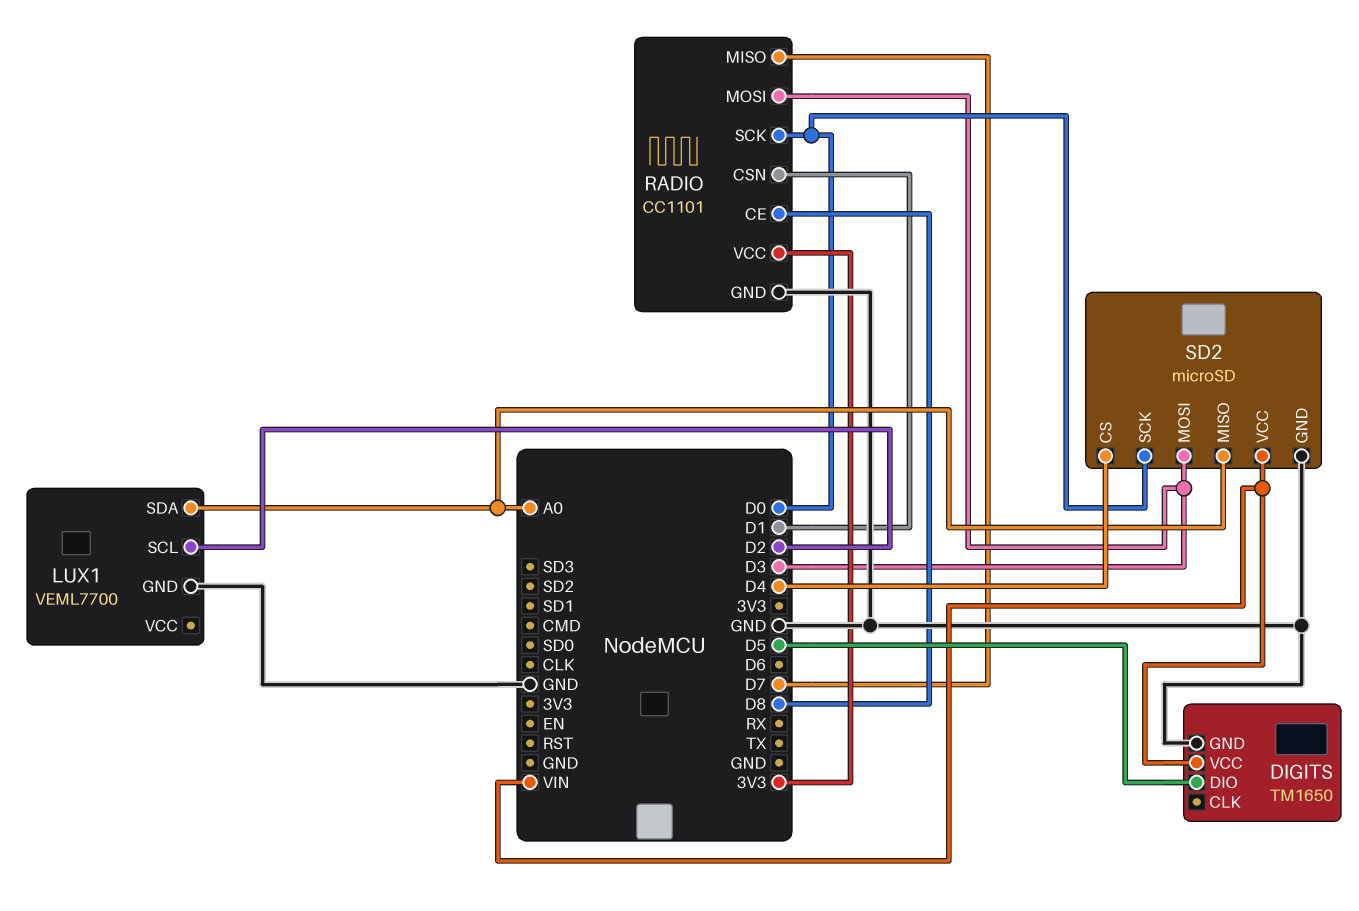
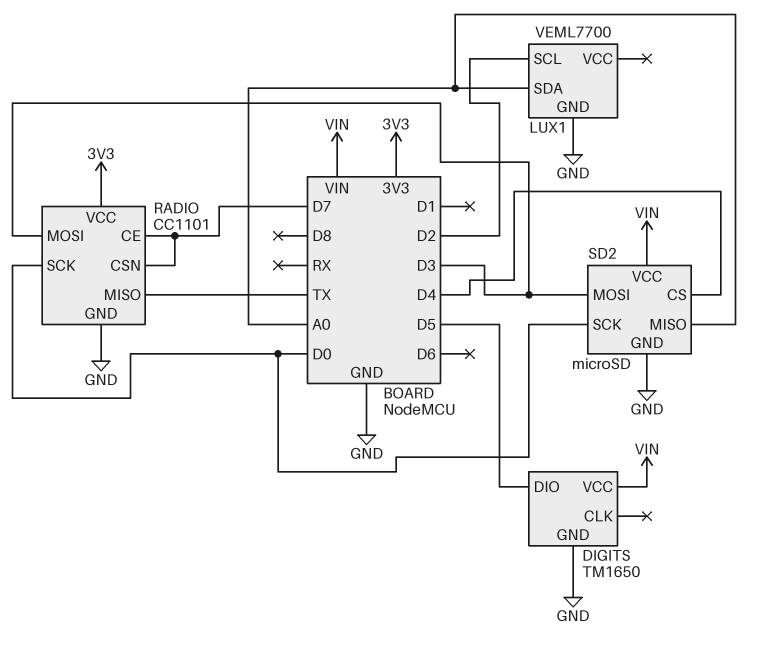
RADIO pin CE: D8 -> D7
RADIO pin CSN: D1 -> D7
RADIO pin MISO: D7 -> TX

